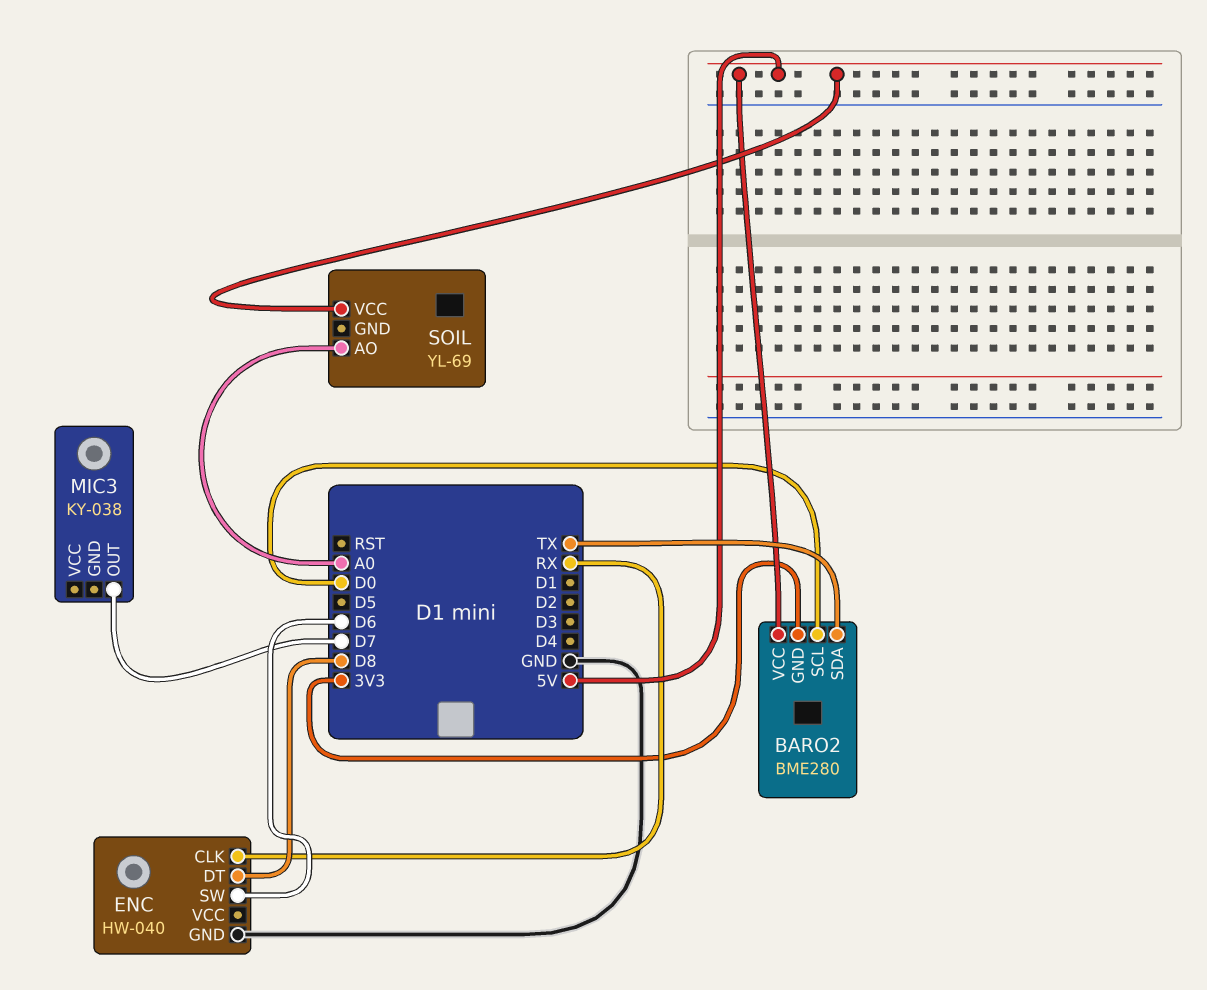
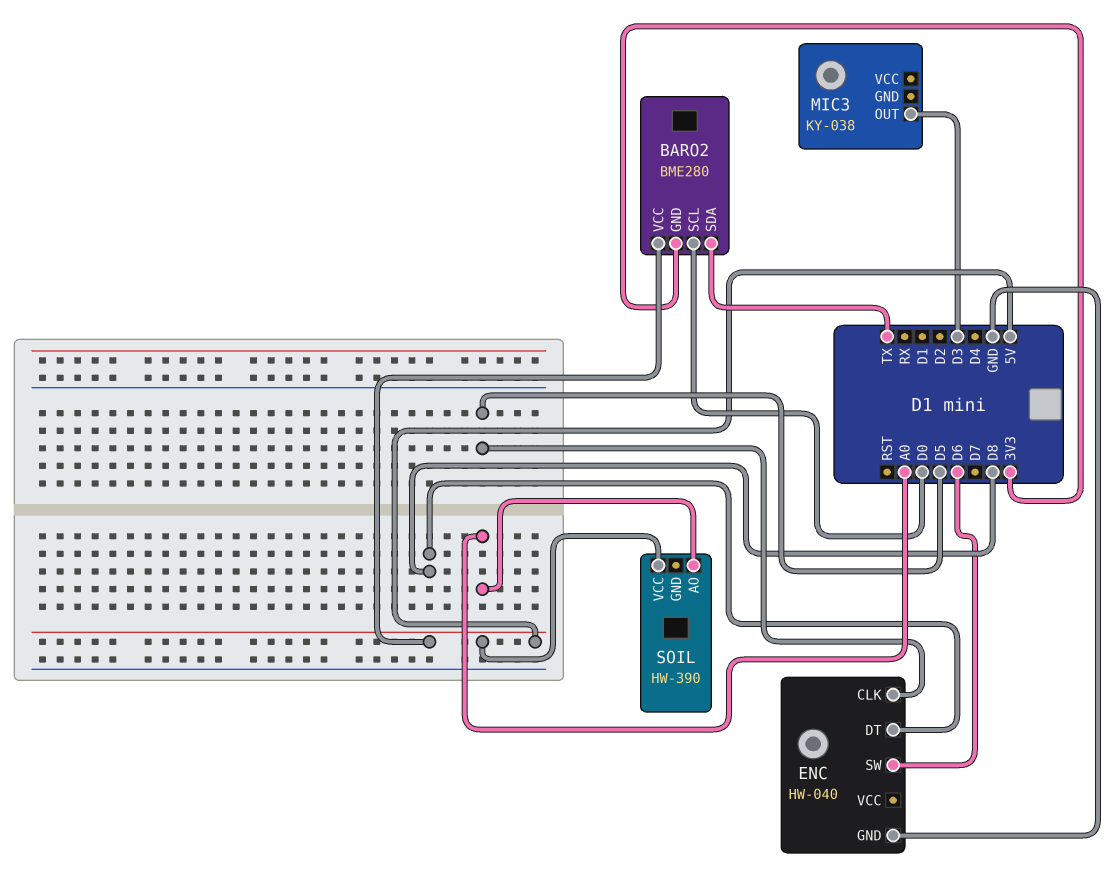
ENC pin CLK: RX -> D5
MIC3 pin OUT: D7 -> D3
SOIL: YL-69 -> HW-390

